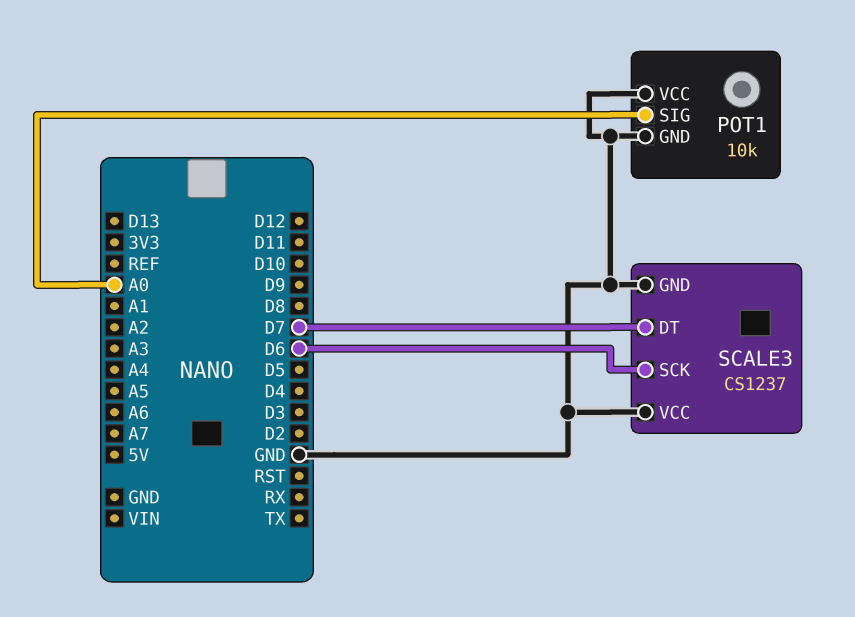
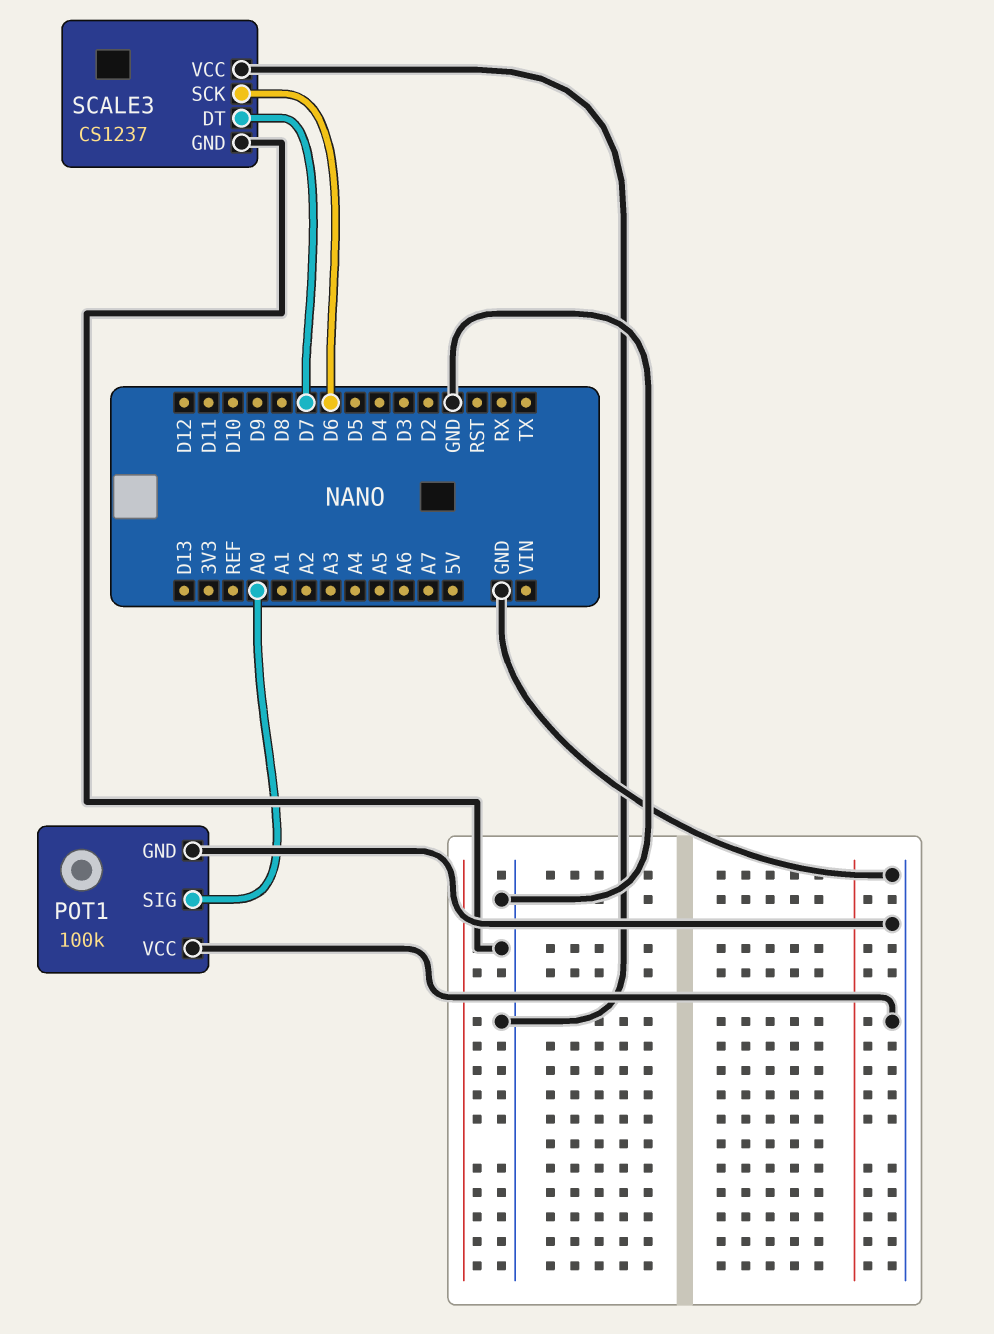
POT1: 10k -> 100k

